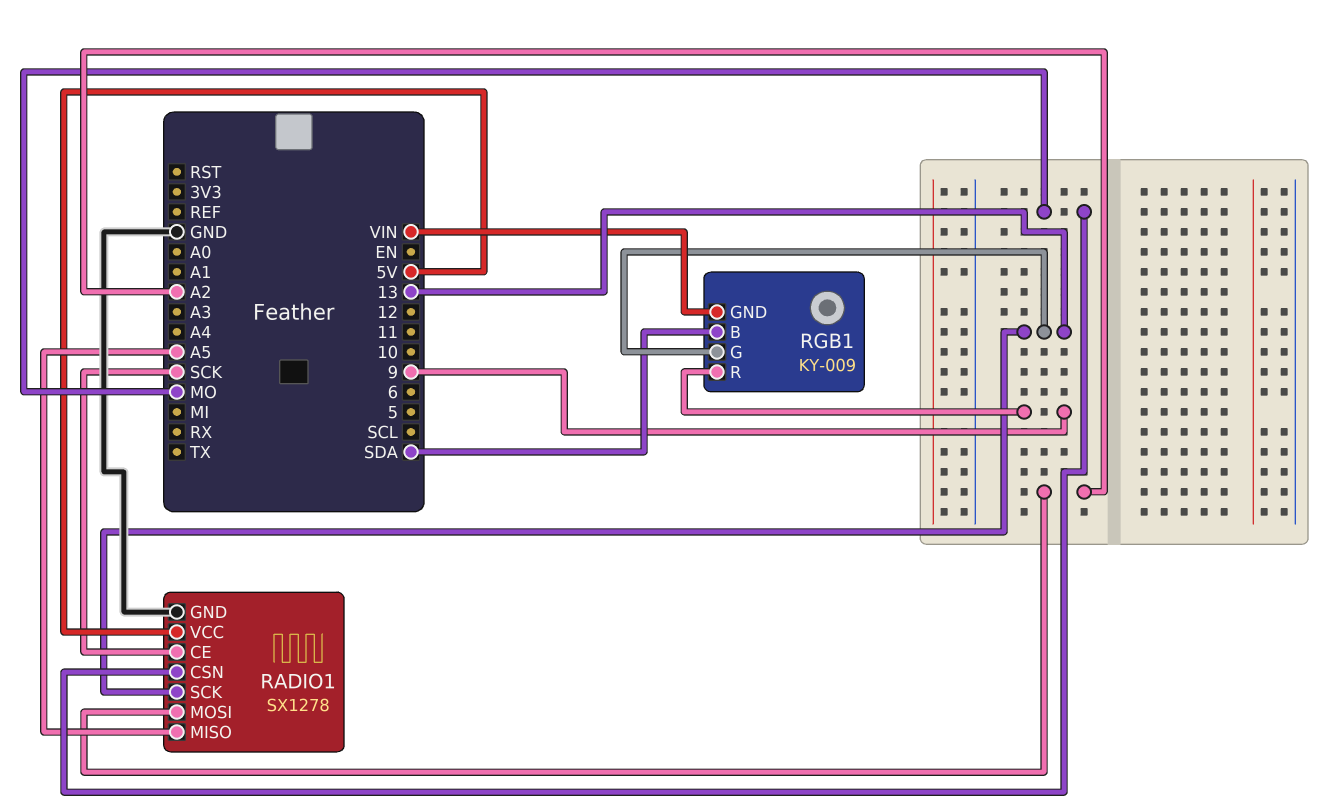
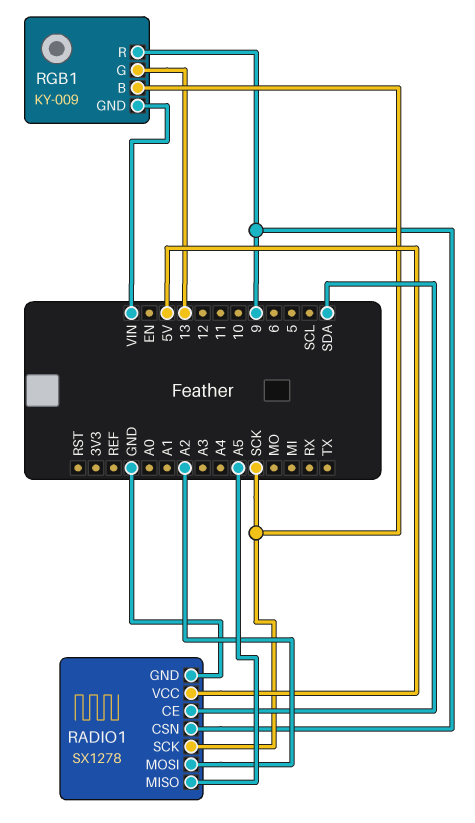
RADIO1 pin CE: SCK -> SDA
RADIO1 pin CSN: MO -> 9
RADIO1 pin SCK: 13 -> SCK
RGB1 pin B: SDA -> SCK

